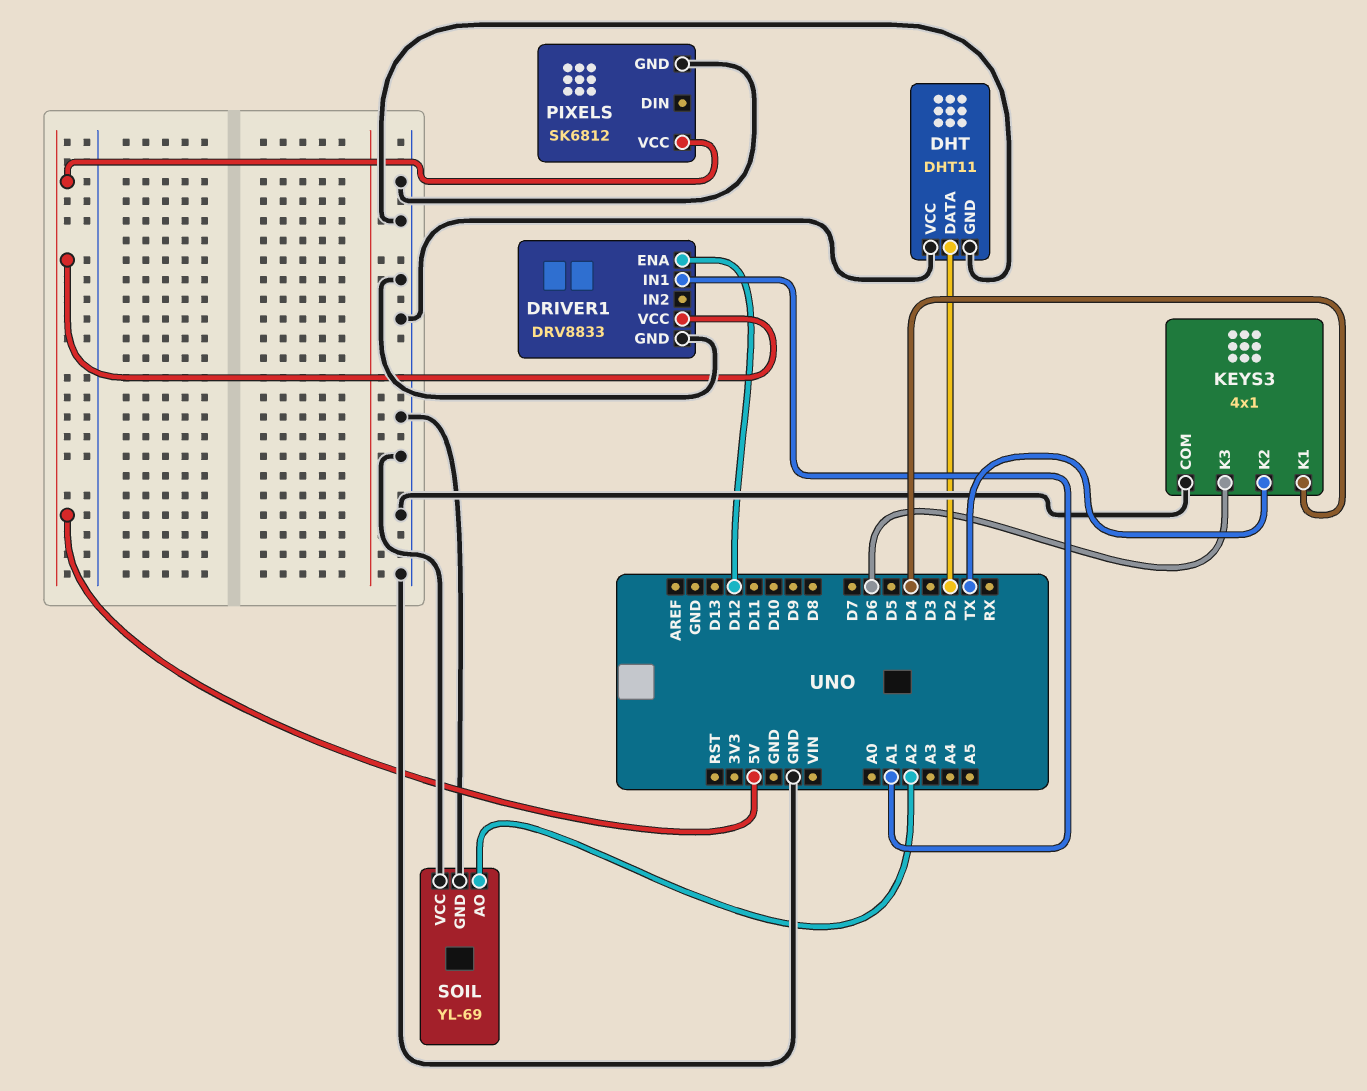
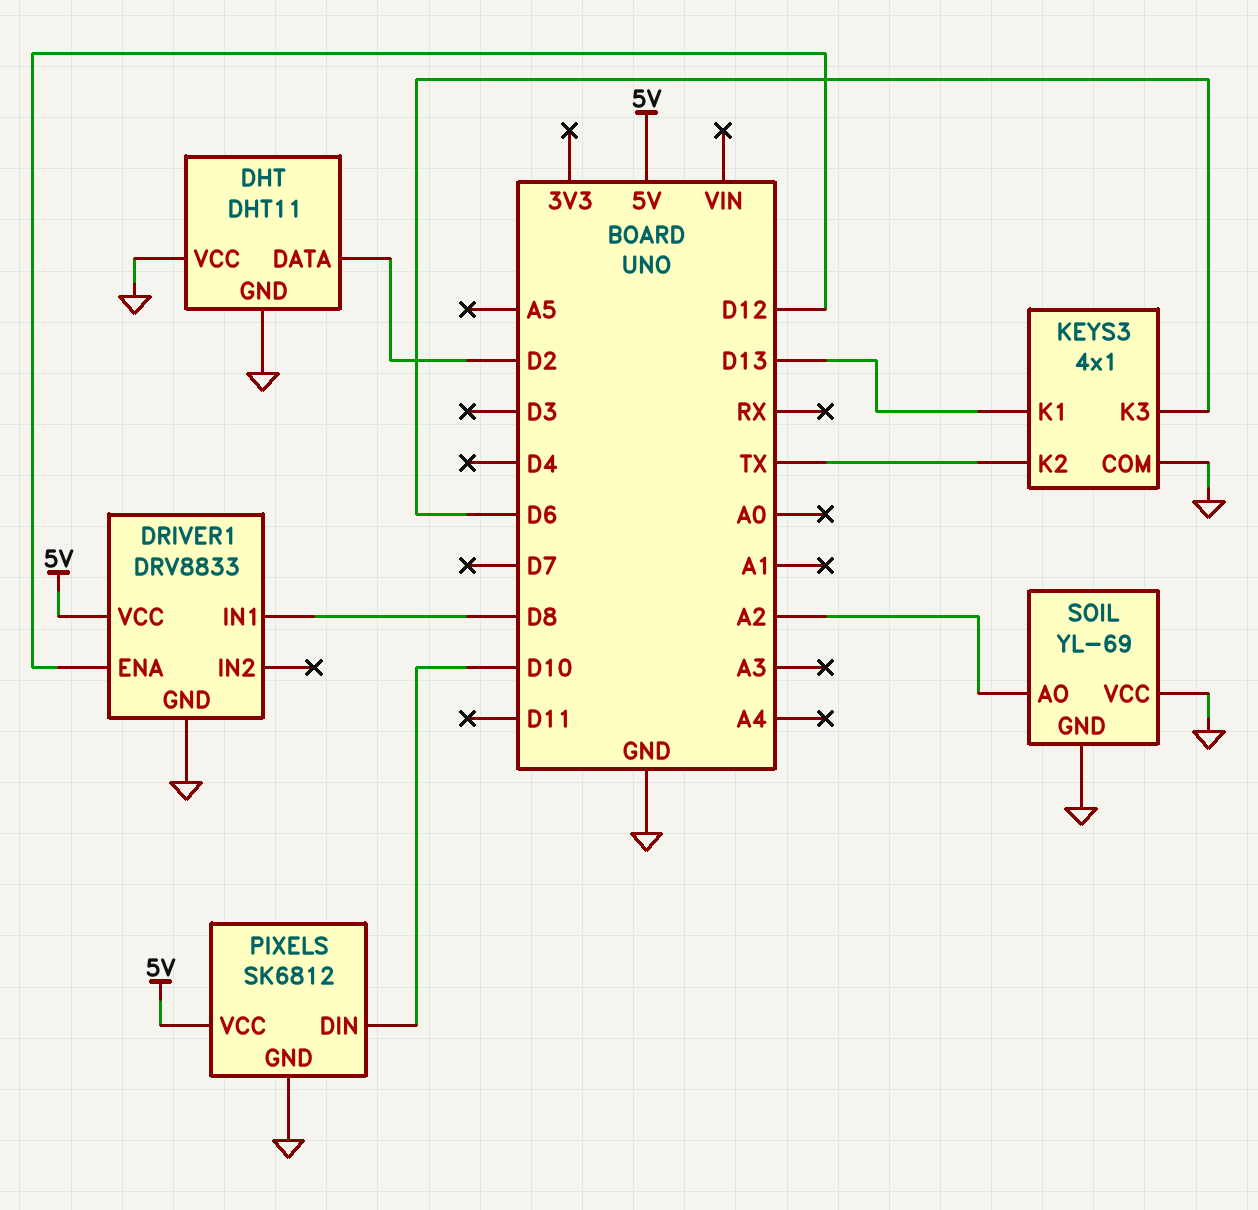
DRIVER1 pin IN1: A1 -> D8
KEYS3 pin K1: D4 -> D13
PIXELS pin DIN: none -> D10

